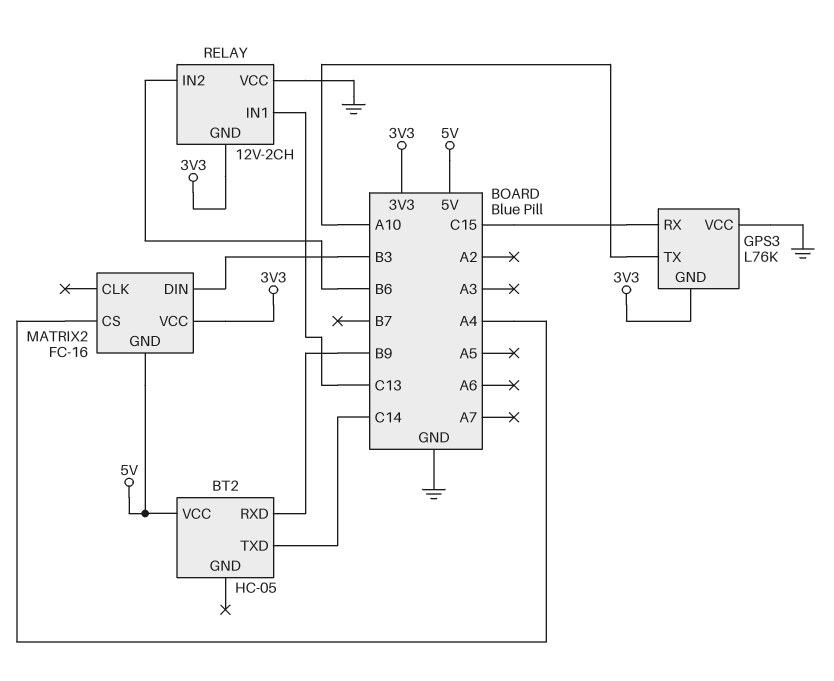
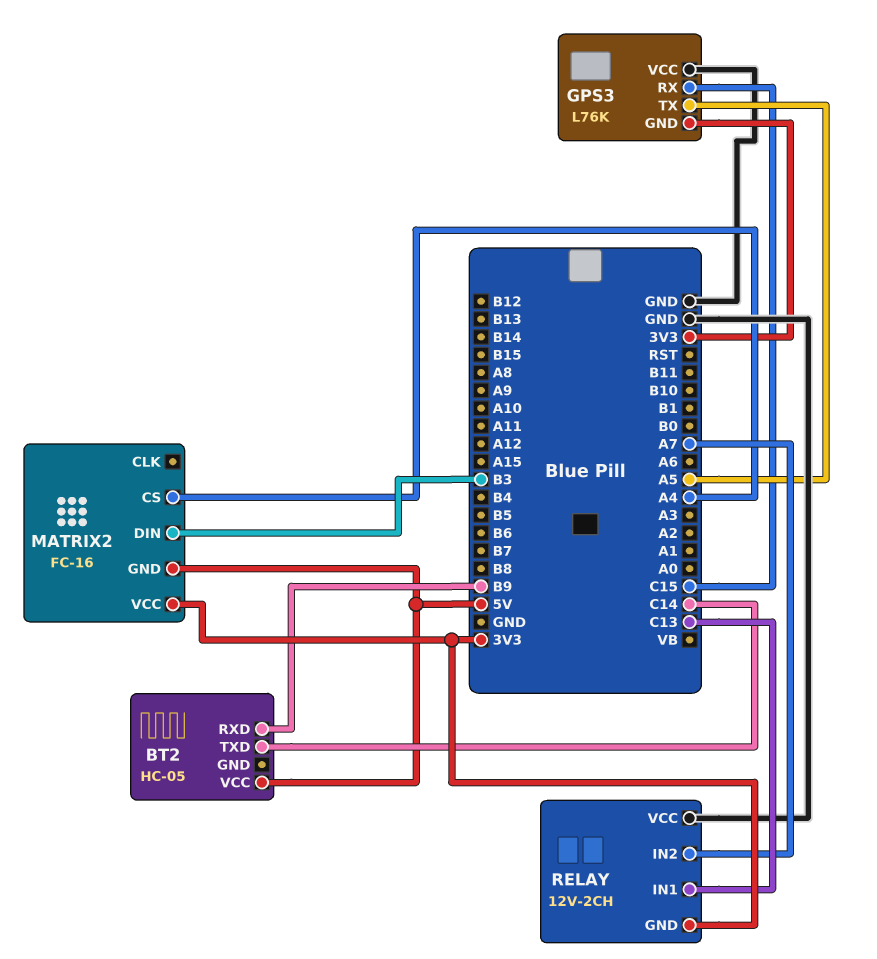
GPS3 pin TX: A10 -> A5
RELAY pin IN2: B6 -> A7

